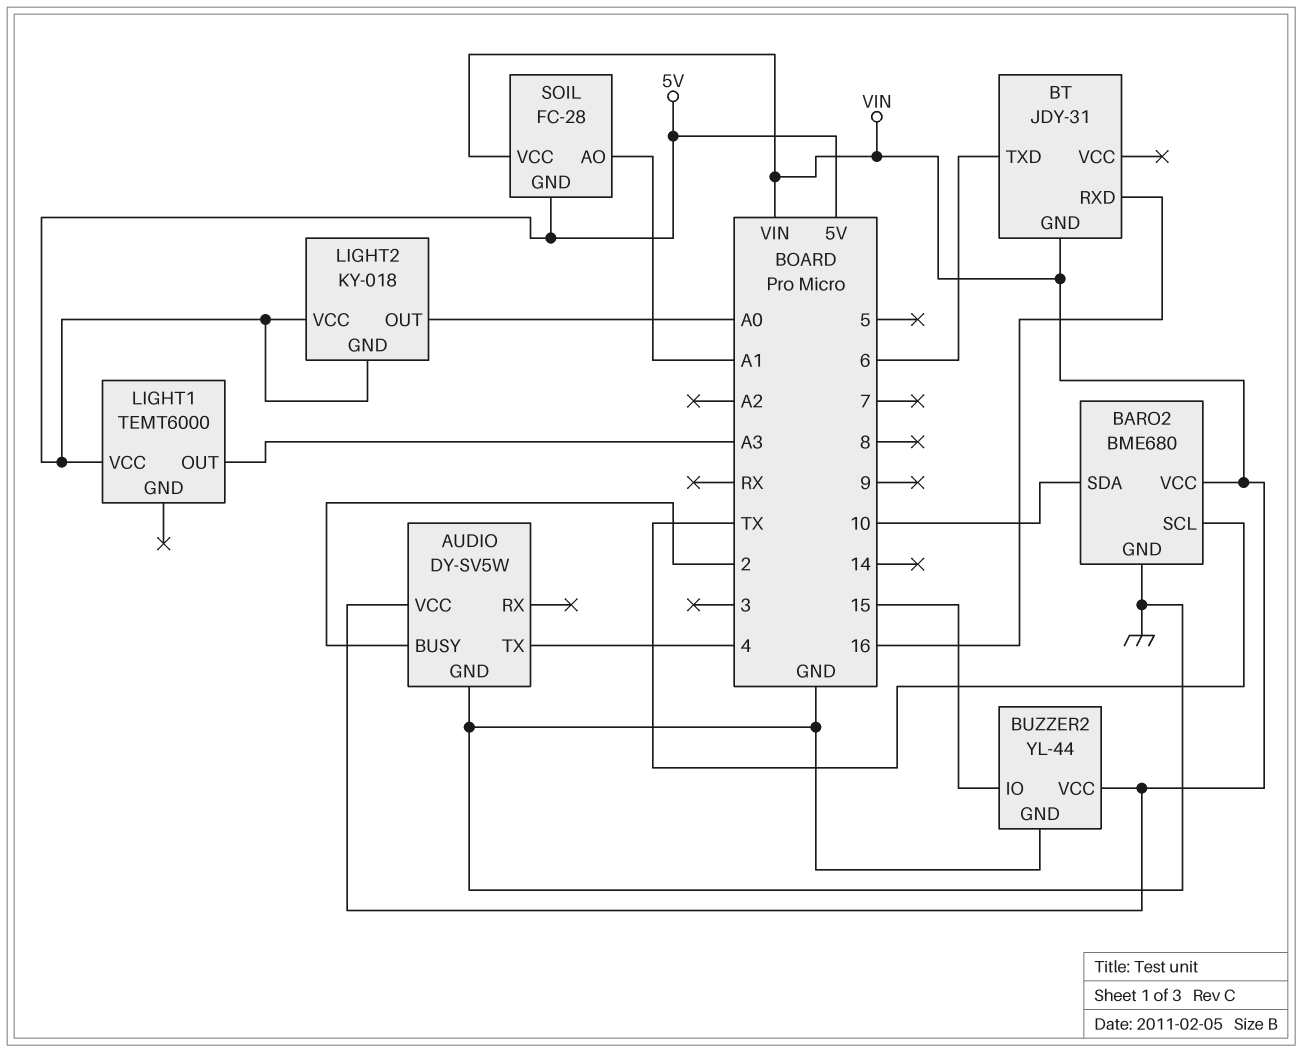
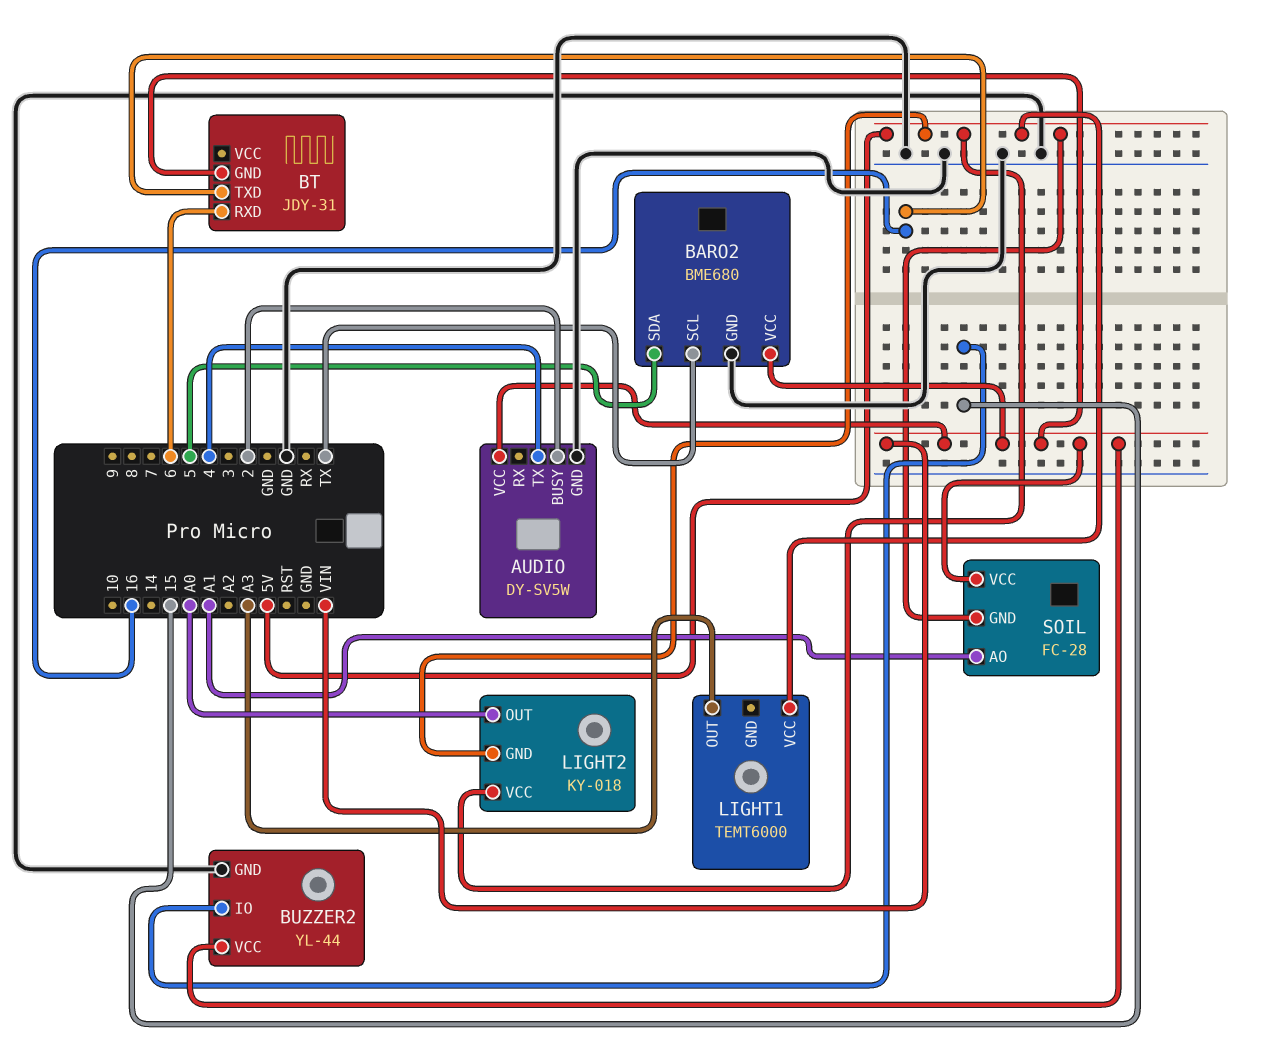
BARO2 pin SDA: 10 -> 5
BT pin RXD: 16 -> 6
BT pin TXD: 6 -> 16

